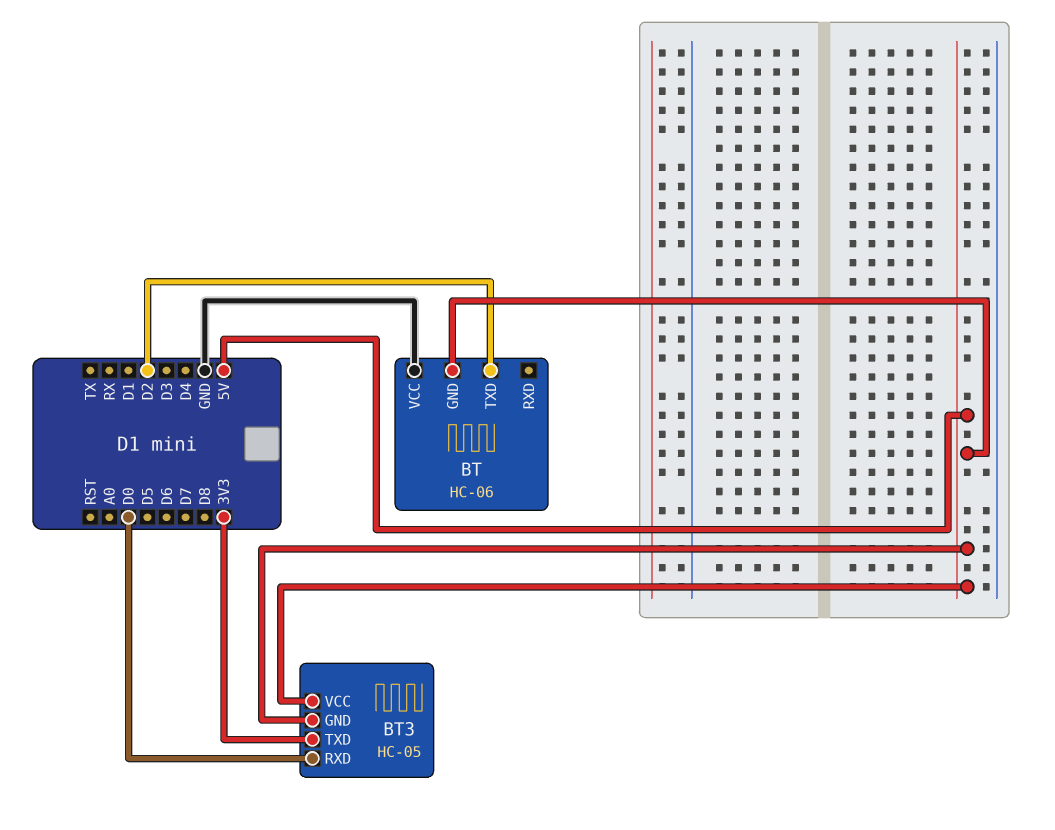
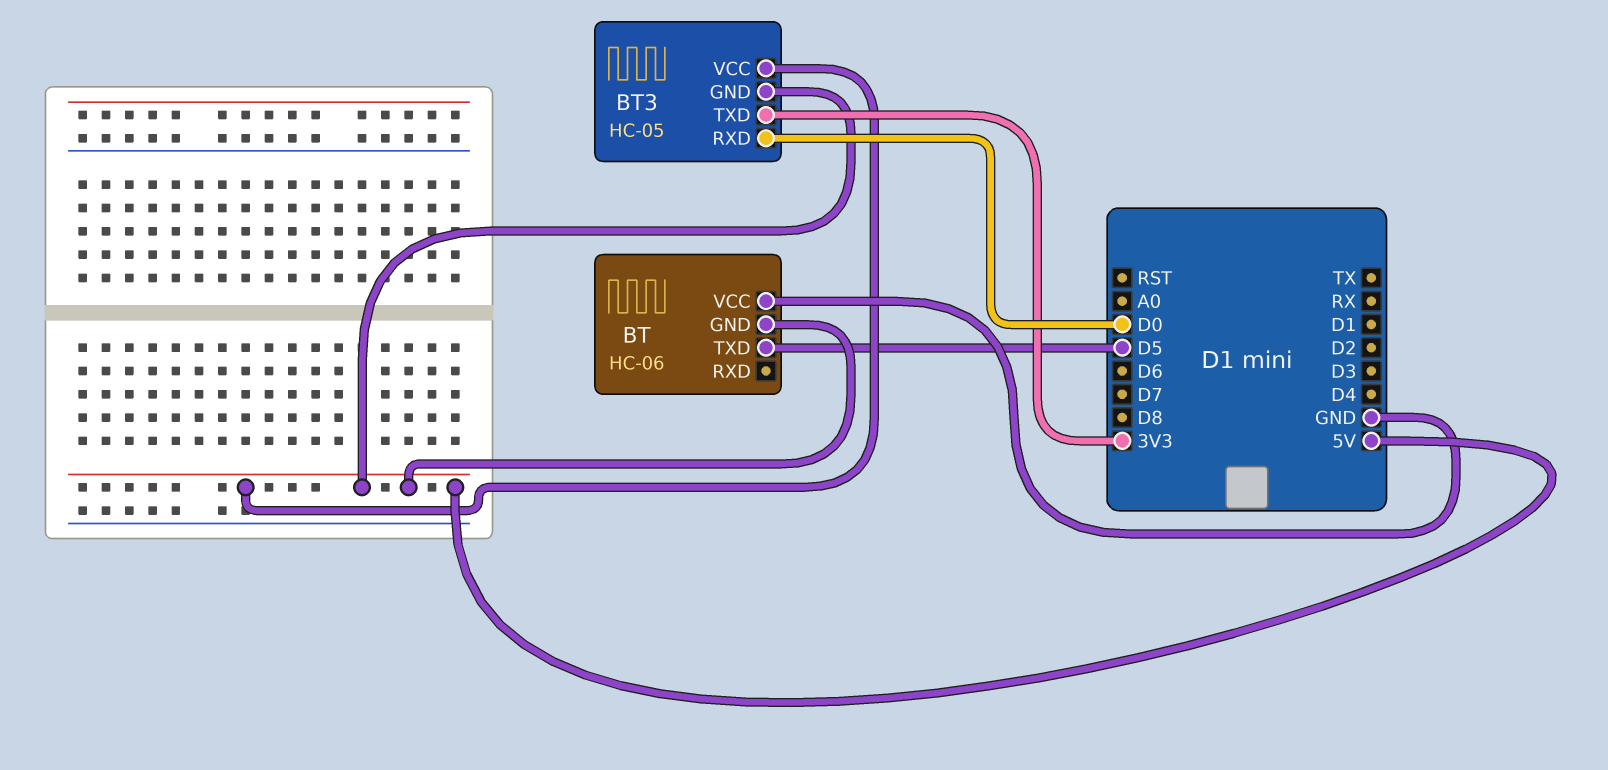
BT pin TXD: D2 -> D5

